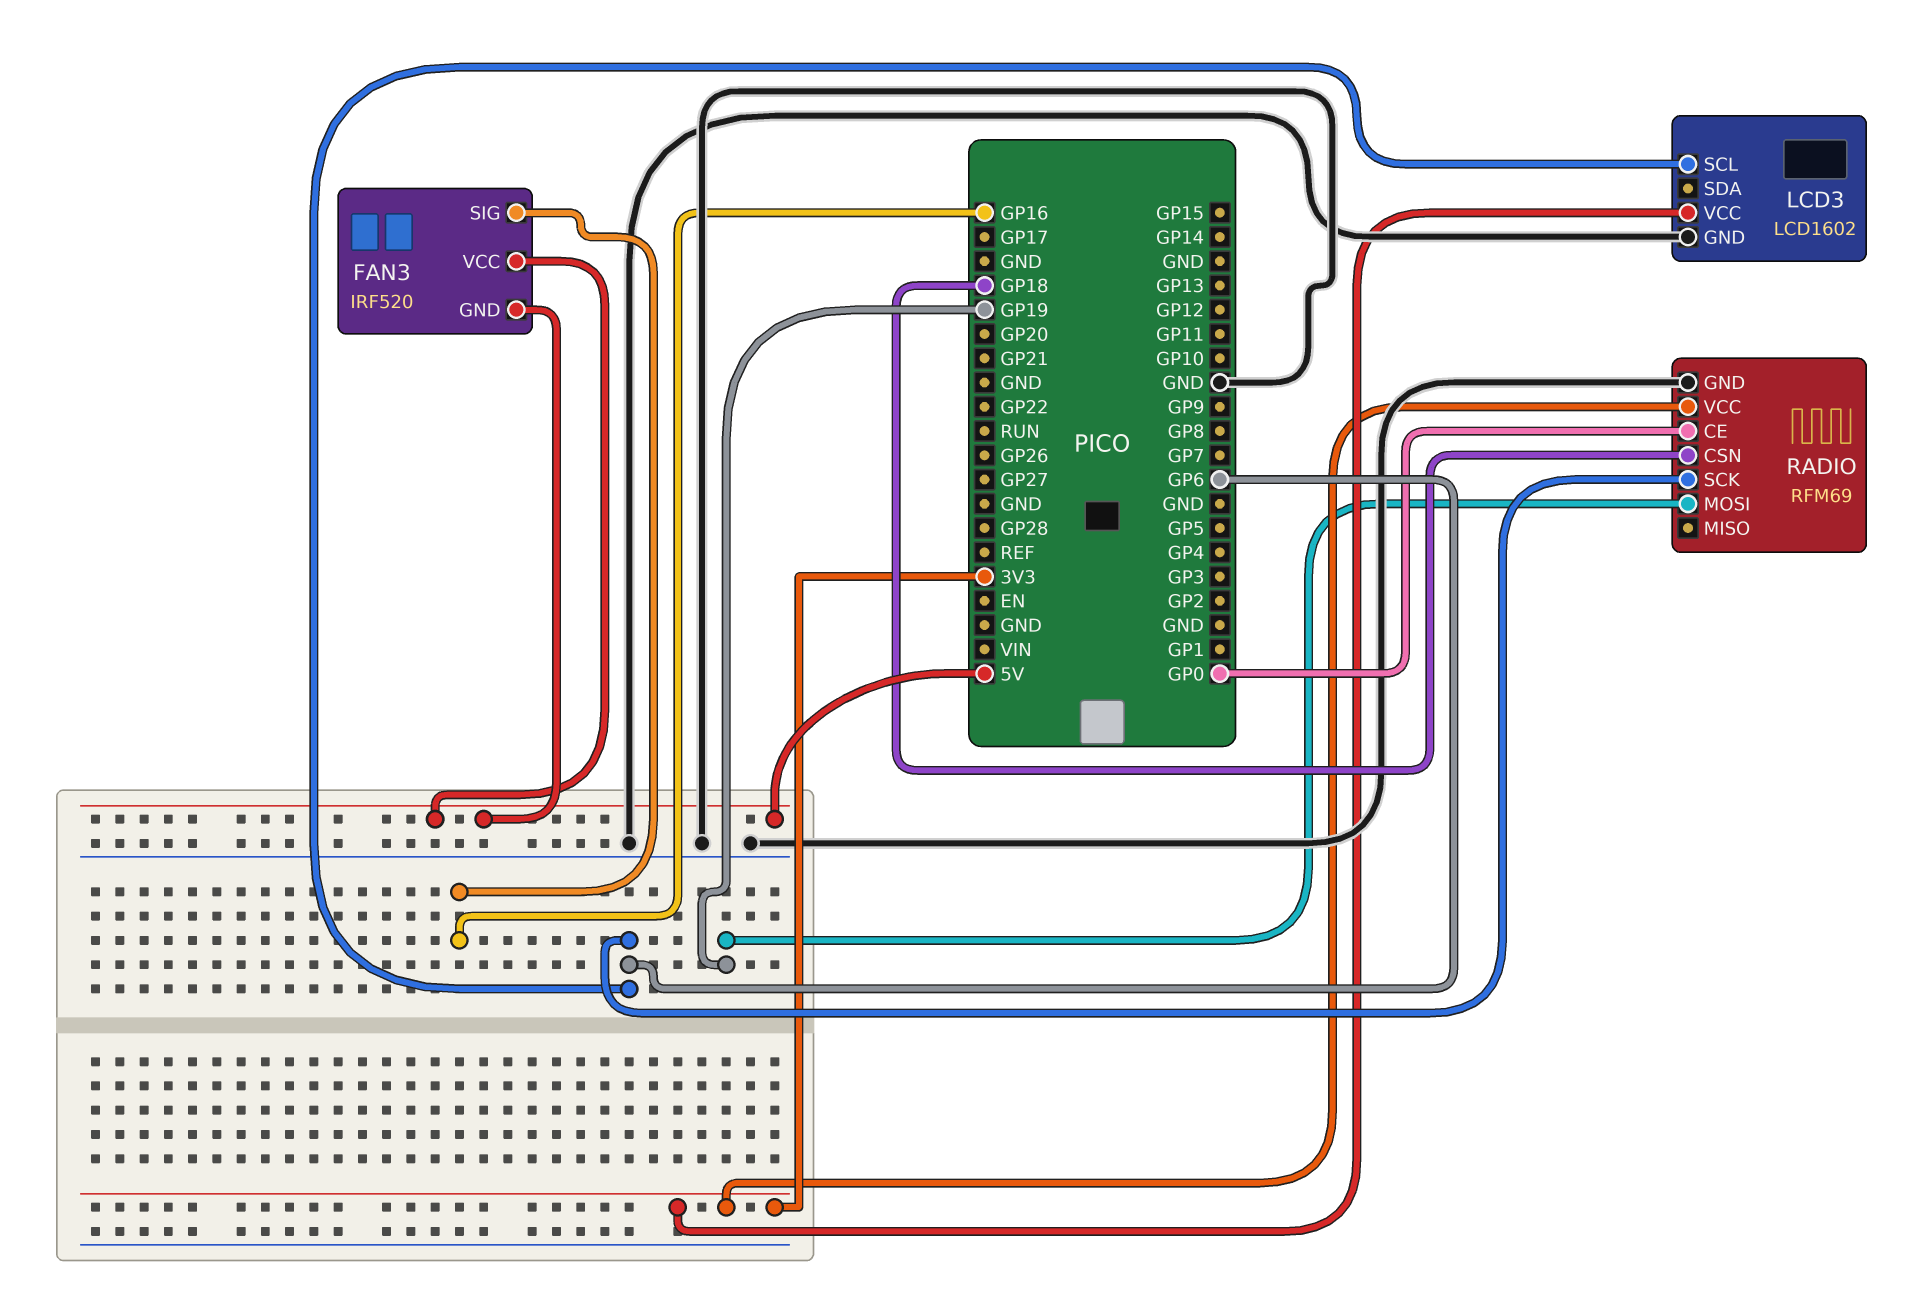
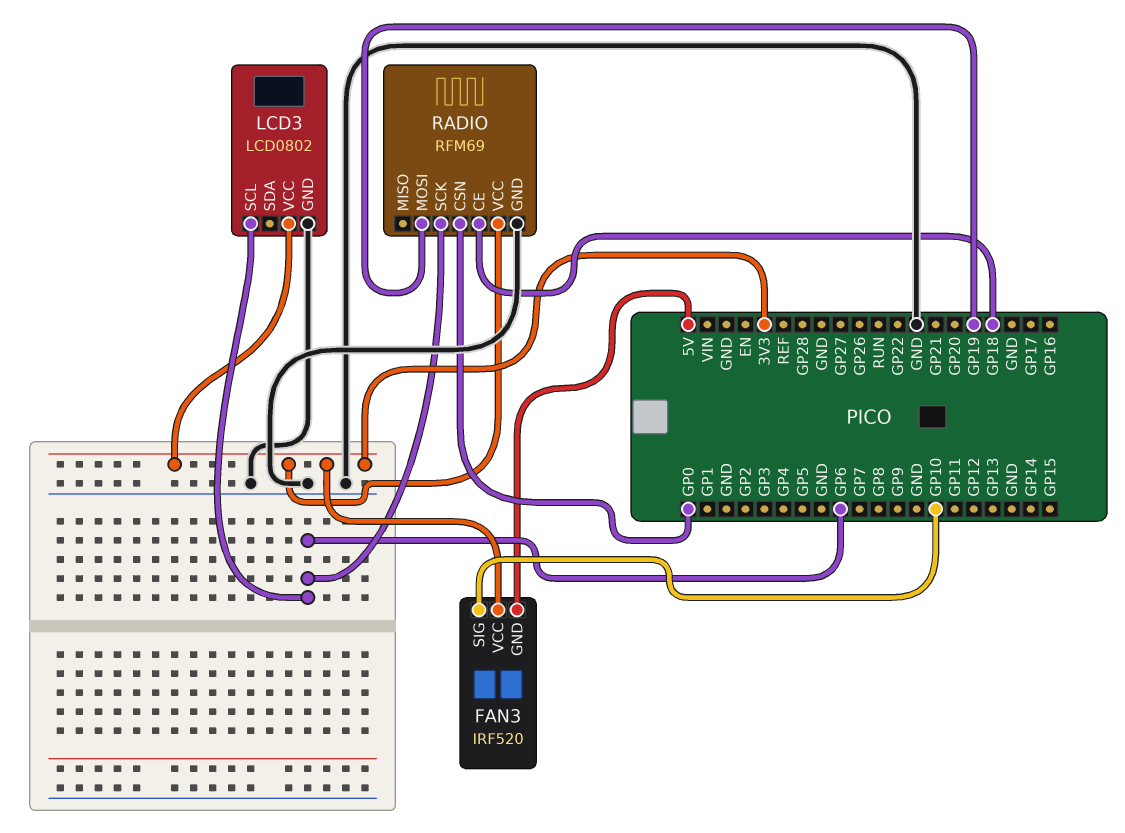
FAN3 pin SIG: GP16 -> GP10
FAN3 pin VCC: 5V -> 3V3
LCD3: LCD1602 -> LCD0802
RADIO pin CE: GP0 -> GP18
RADIO pin CSN: GP18 -> GP0

